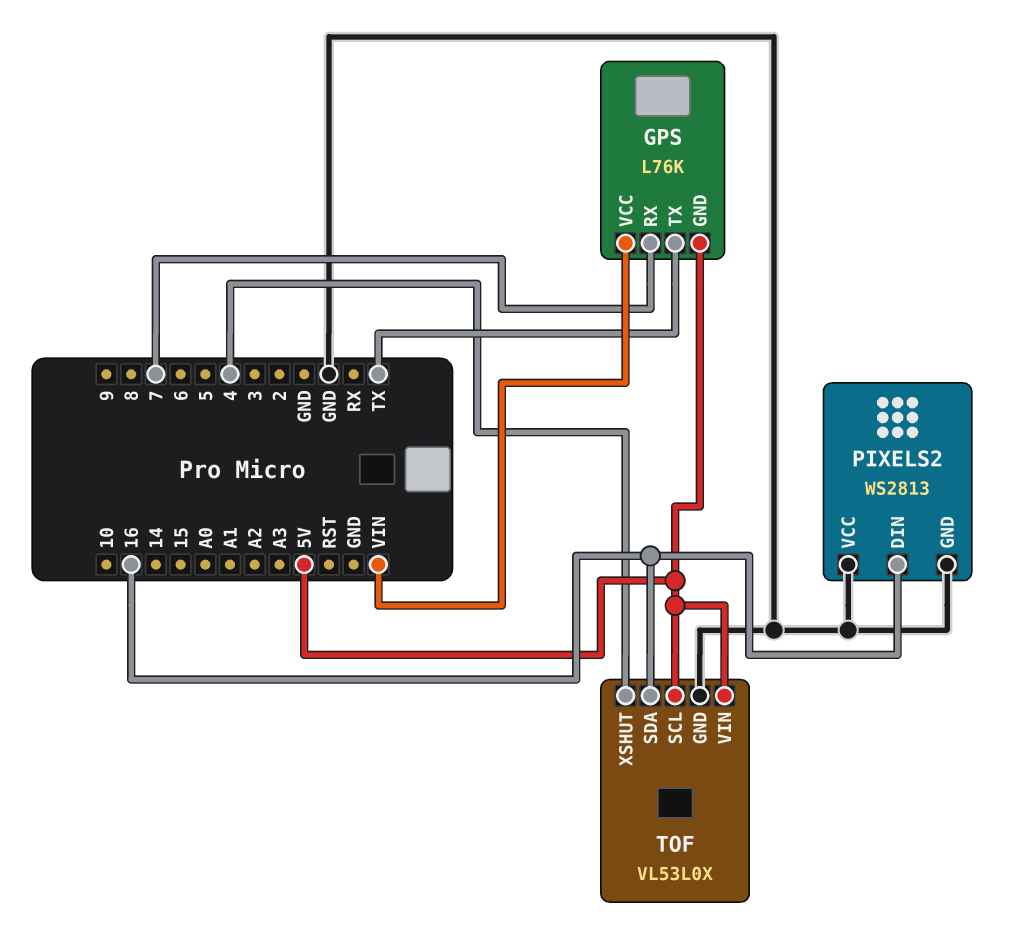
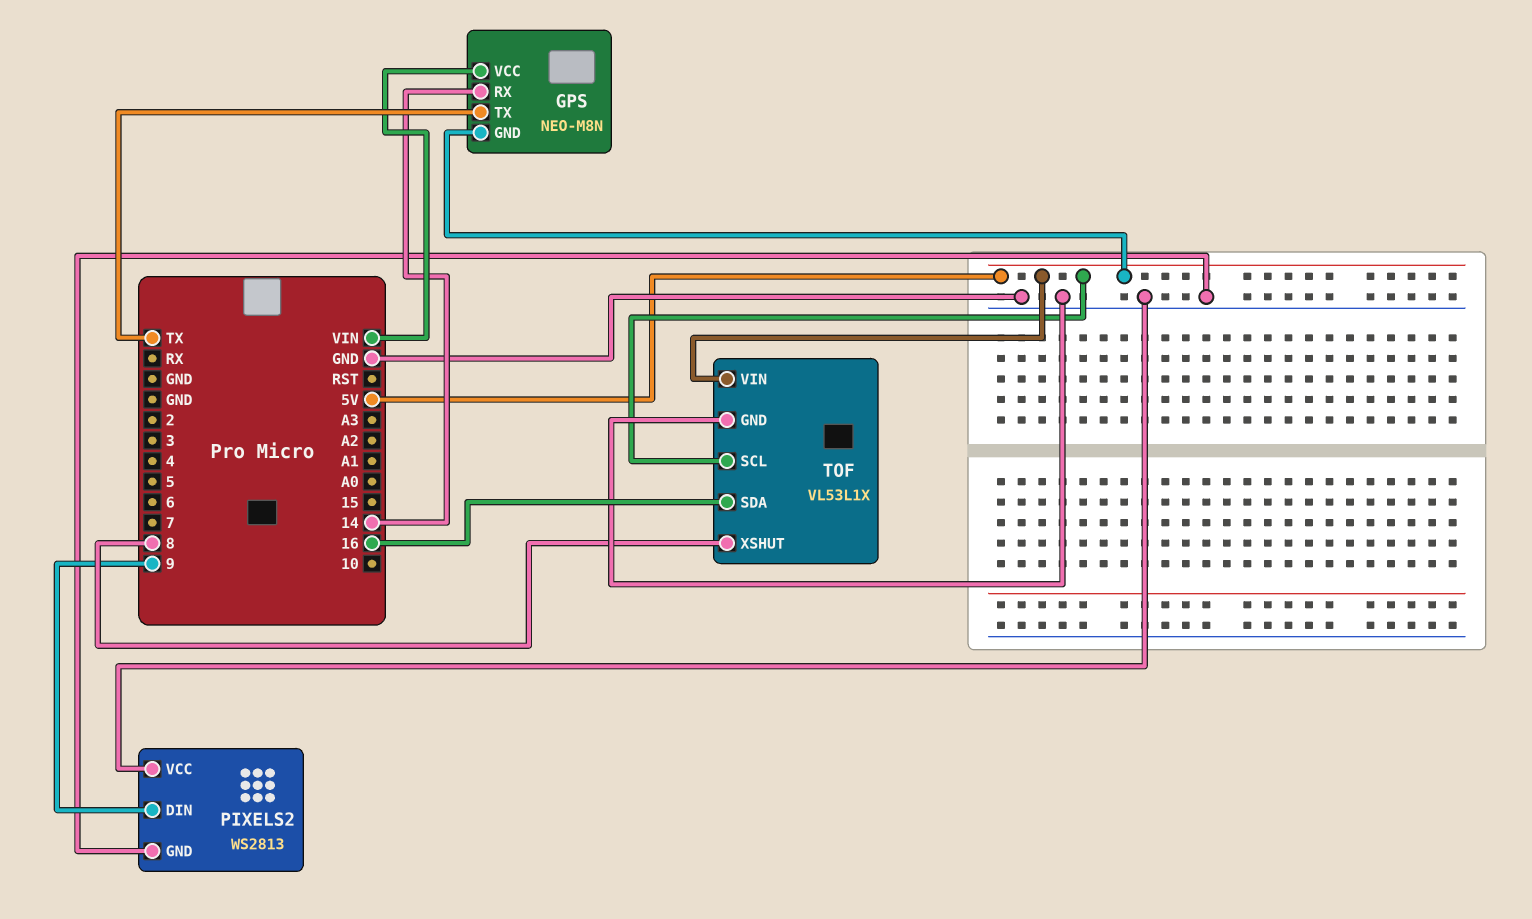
GPS: L76K -> NEO-M8N
GPS pin RX: 7 -> 14
PIXELS2 pin DIN: 16 -> 9
TOF: VL53L0X -> VL53L1X
TOF pin XSHUT: 4 -> 8

